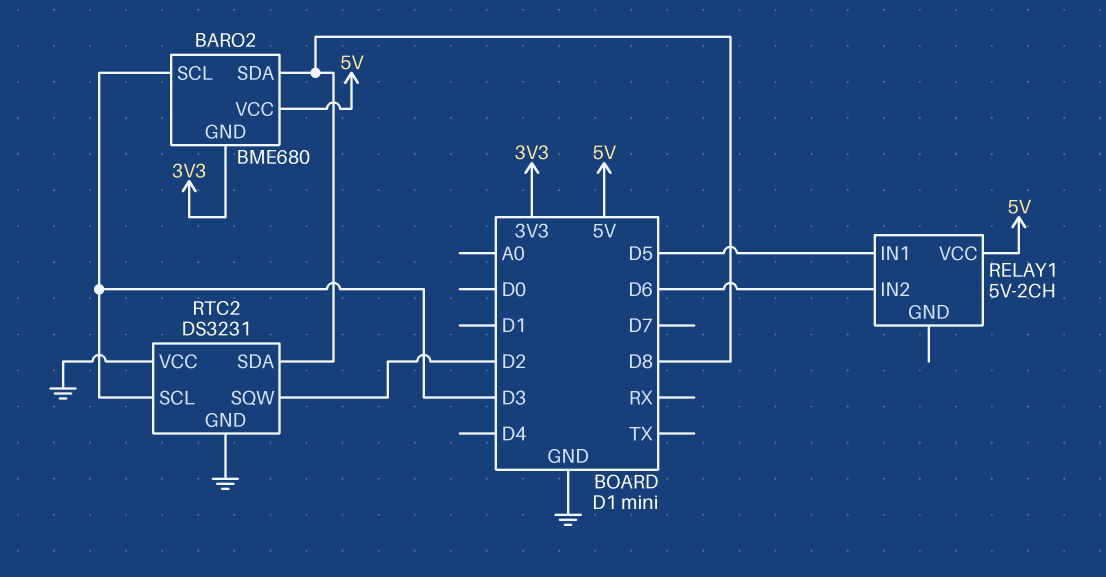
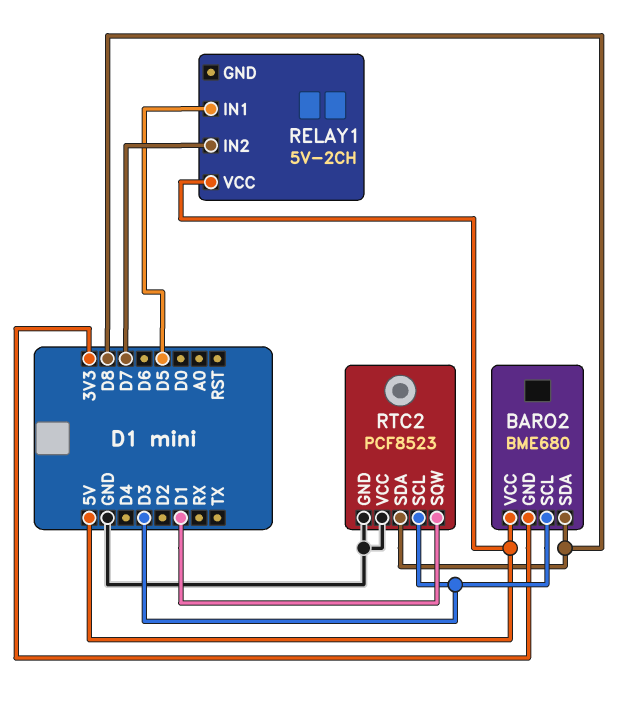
RELAY1 pin IN2: D6 -> D7
RTC2: DS3231 -> PCF8523
RTC2 pin SQW: D2 -> D1

